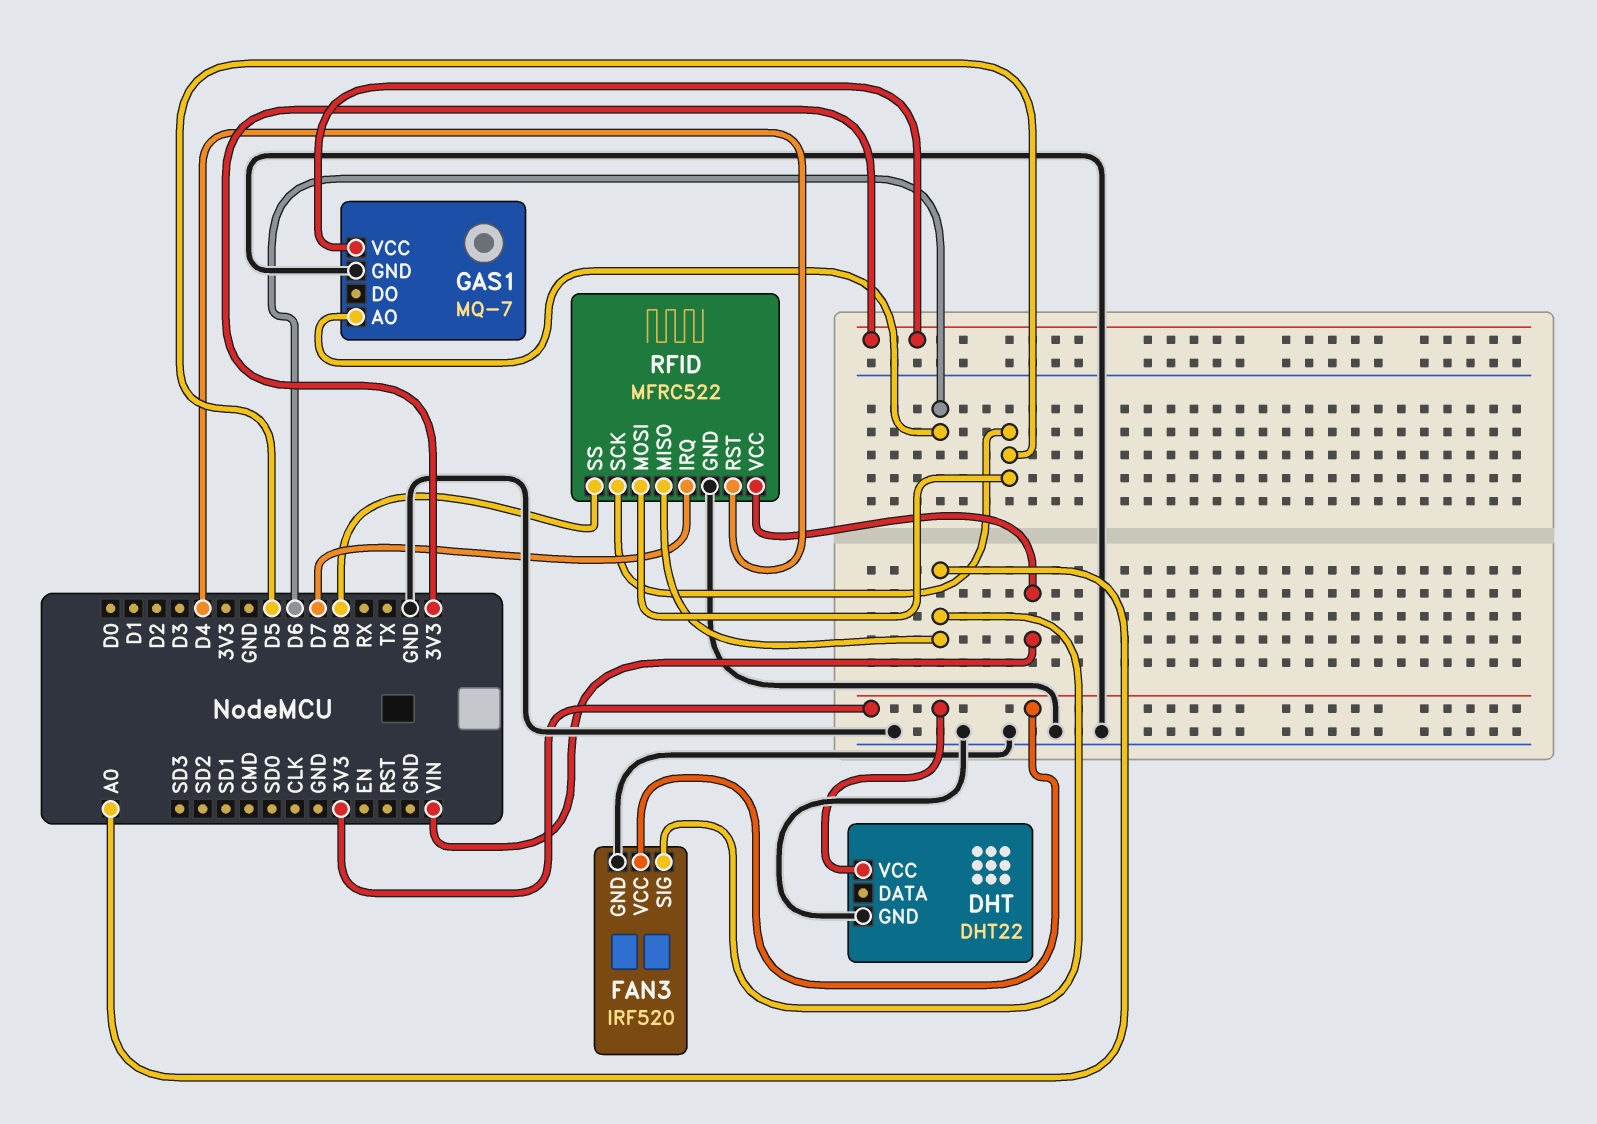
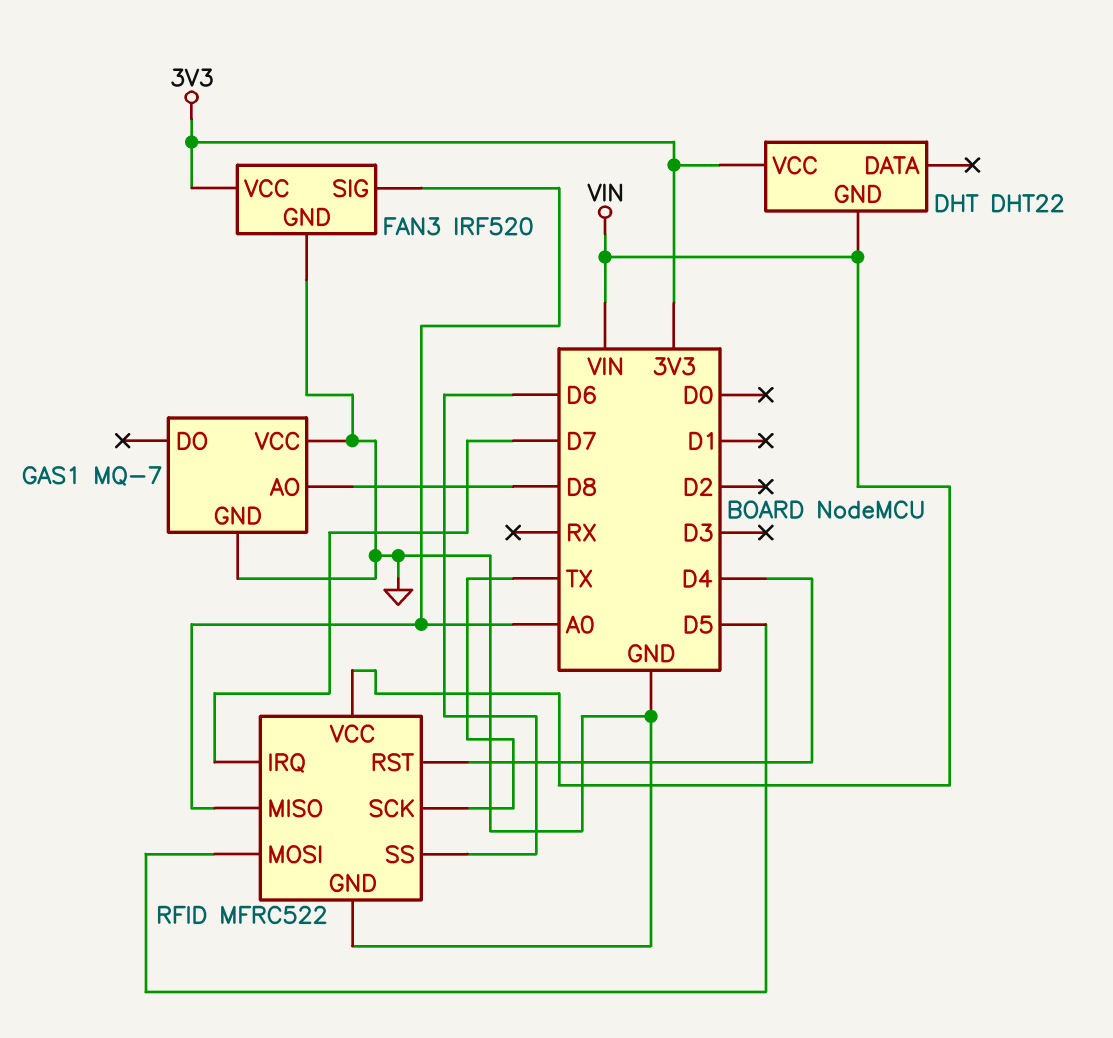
DHT pin GND: GND -> VIN
GAS1 pin AO: D6 -> D8
GAS1 pin VCC: 3V3 -> GND
RFID pin SCK: D5 -> TX
RFID pin SS: D8 -> D6

